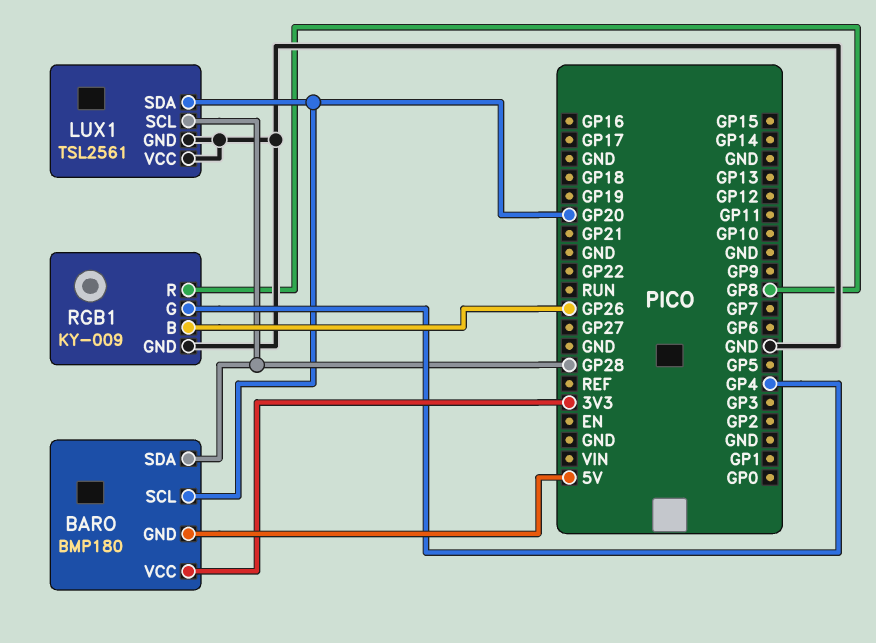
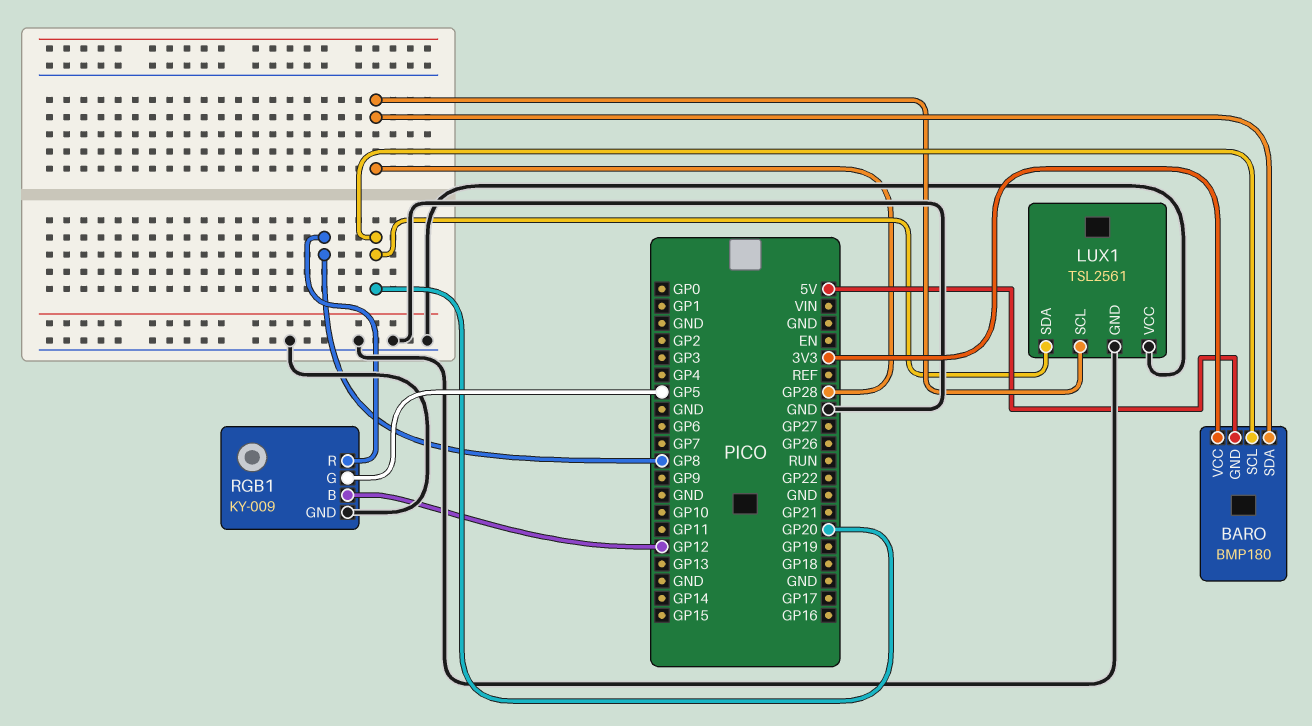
RGB1 pin B: GP26 -> GP12
RGB1 pin G: GP4 -> GP5

